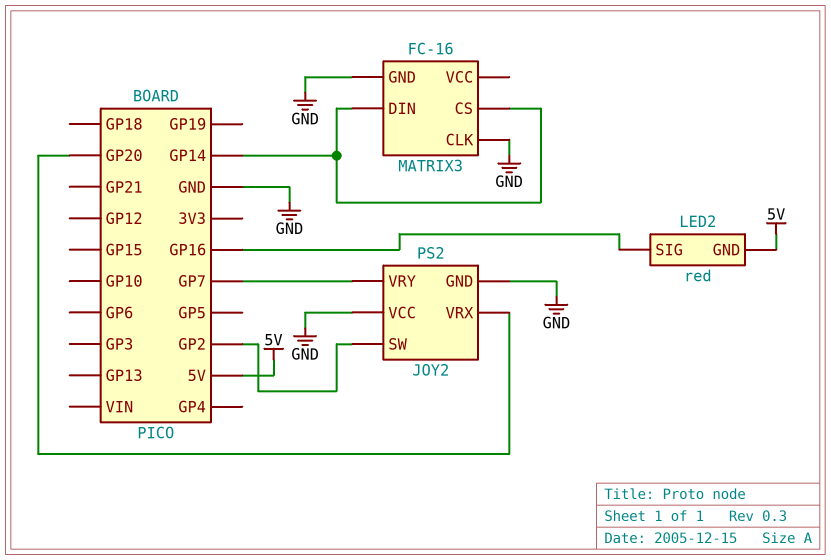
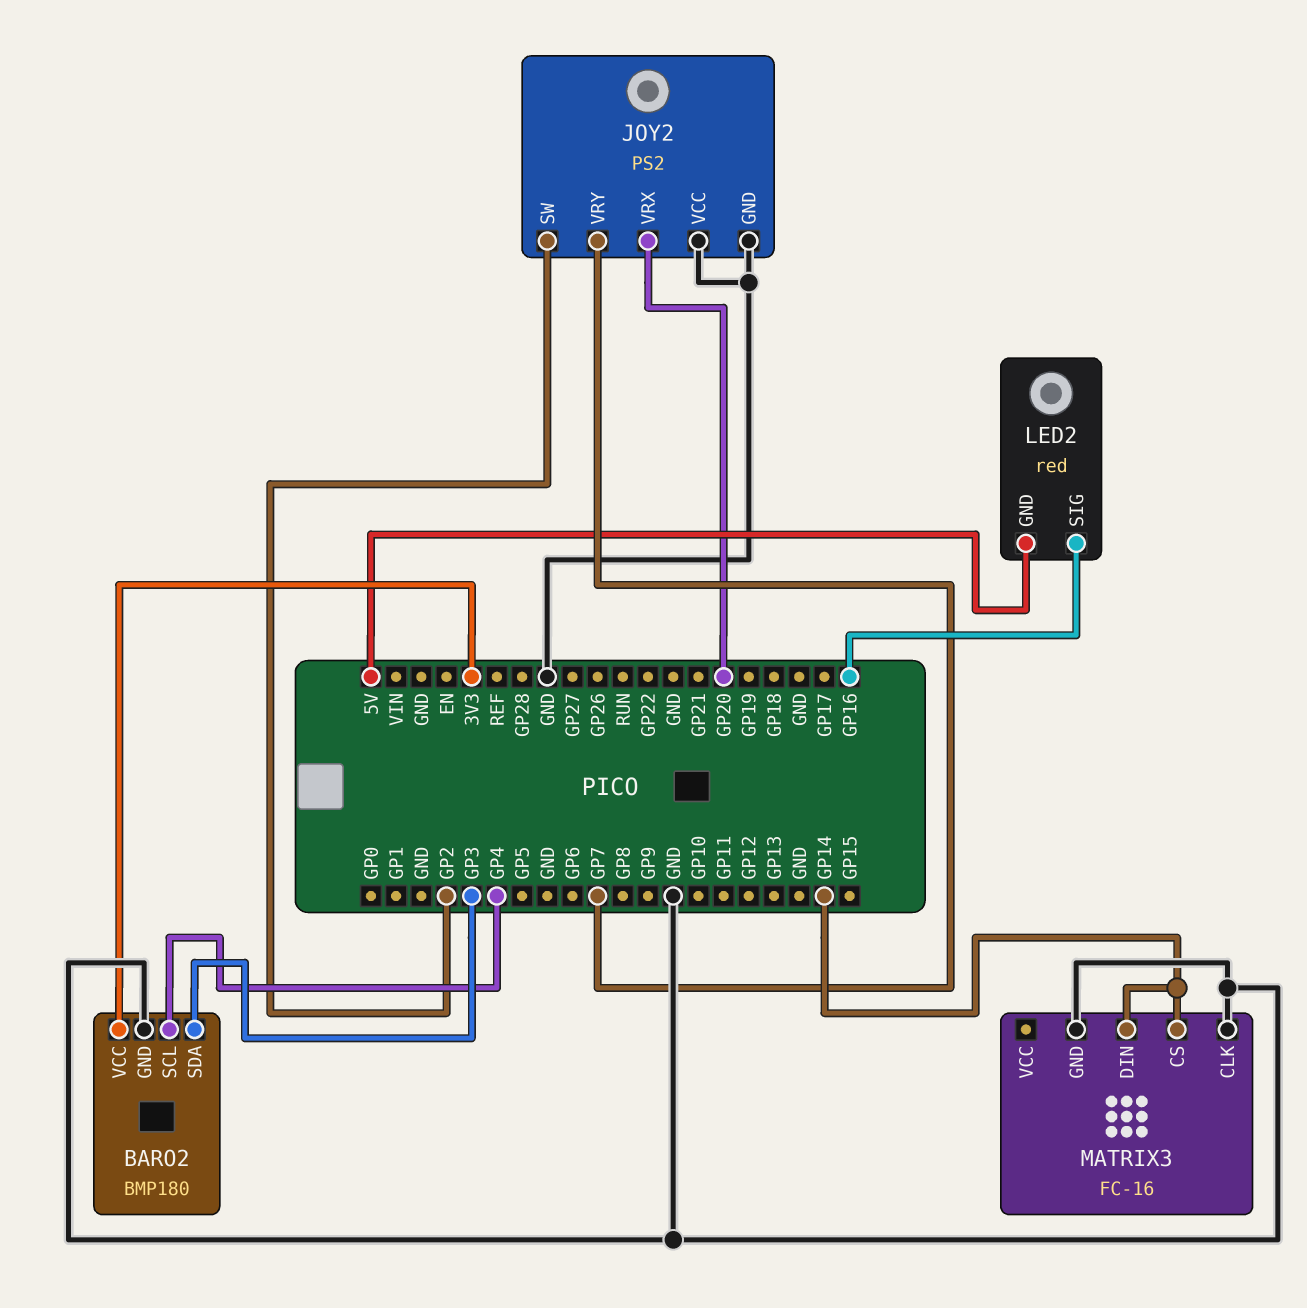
BARO2: none -> BMP180
BARO2 pin GND: none -> GND
BARO2 pin SCL: none -> GP4
BARO2 pin SDA: none -> GP3
BARO2 pin VCC: none -> 3V3

